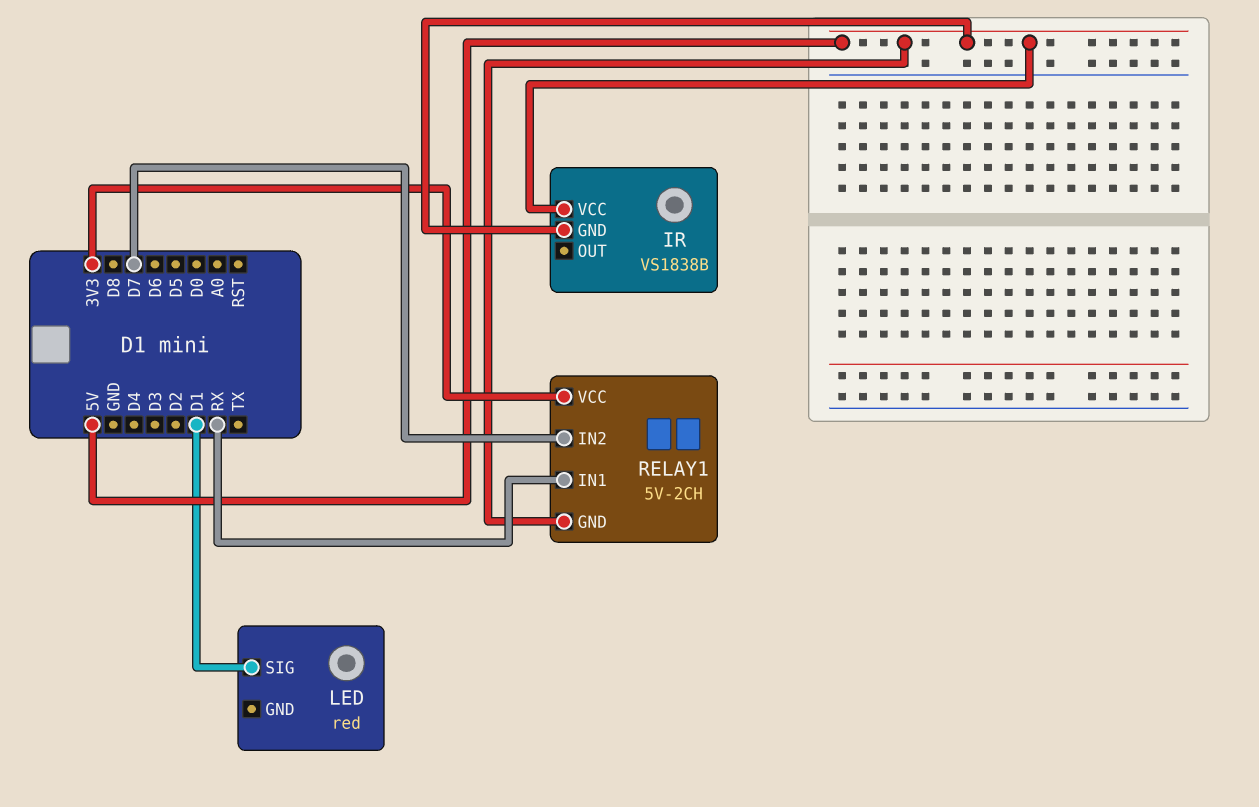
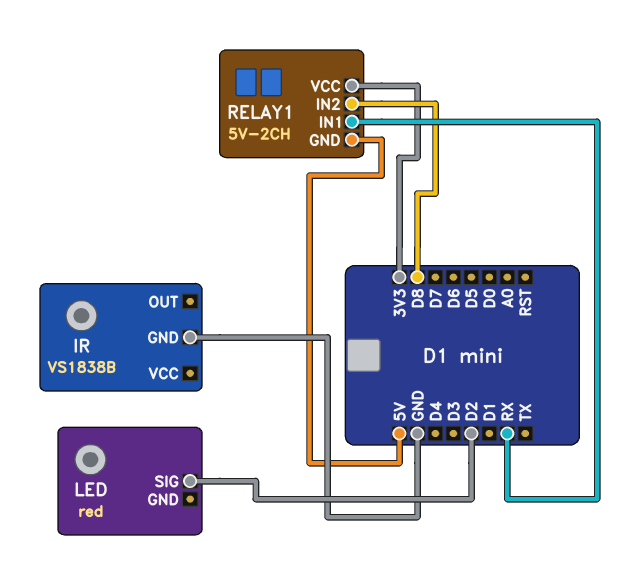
IR pin GND: 5V -> GND
IR pin VCC: 5V -> none
LED pin SIG: D1 -> D2
RELAY1 pin IN2: D7 -> D8

